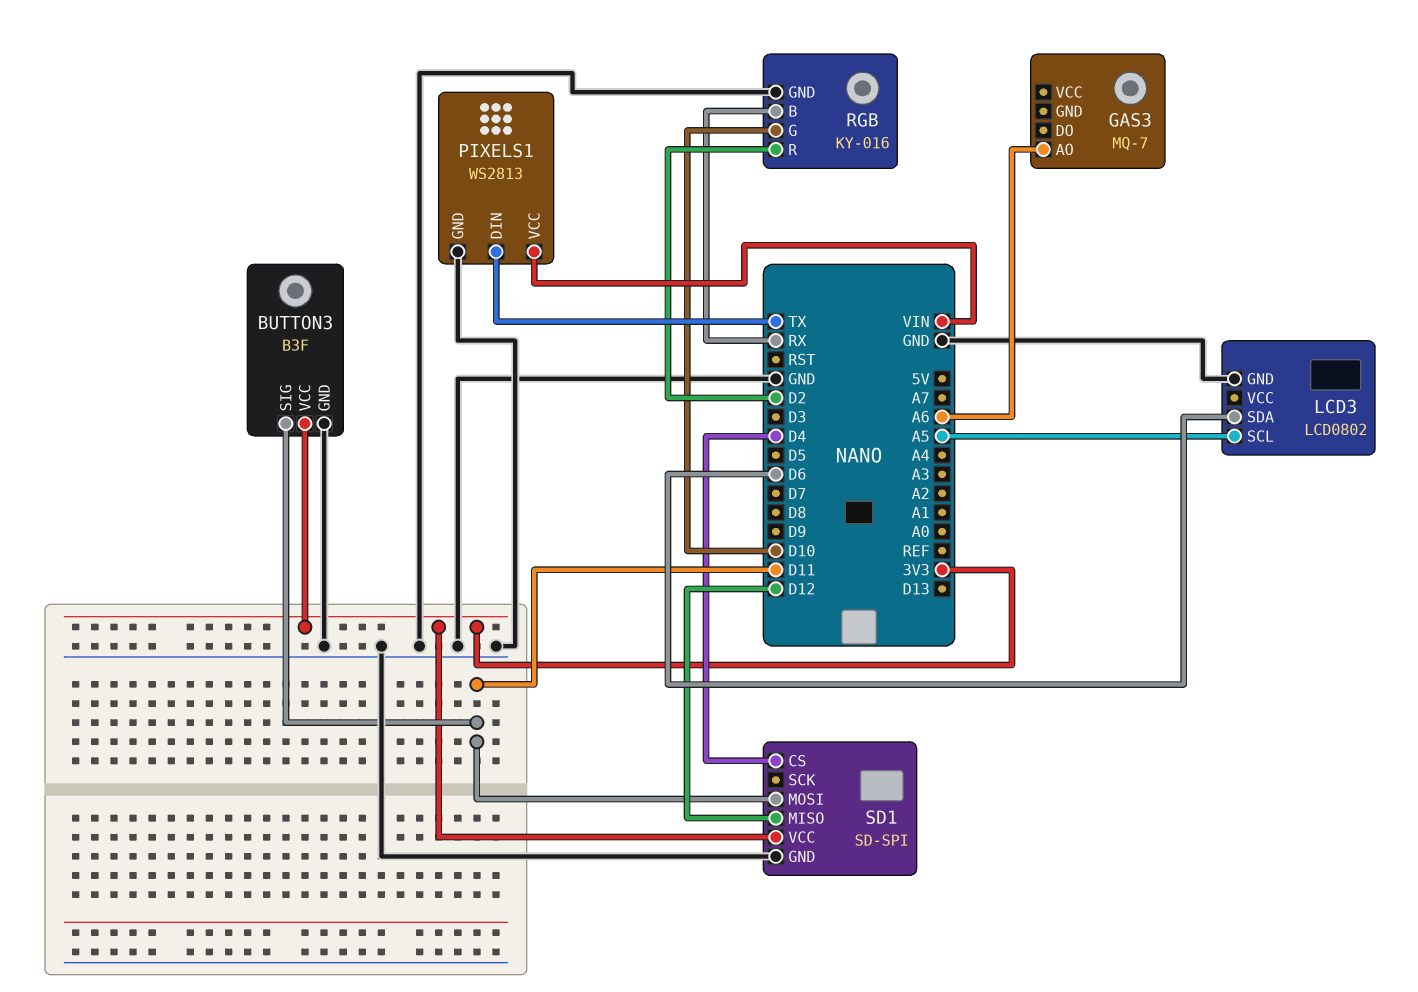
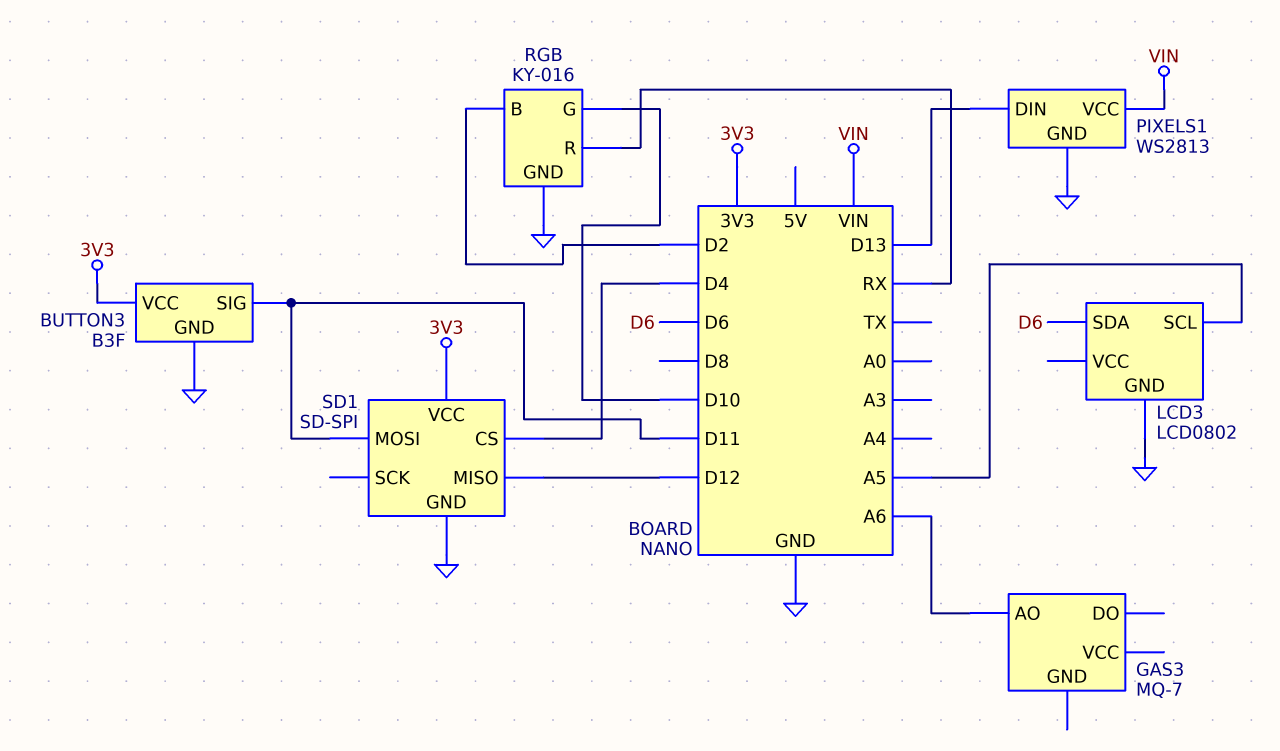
PIXELS1 pin DIN: TX -> D13
RGB pin B: RX -> D2
RGB pin R: D2 -> RX

